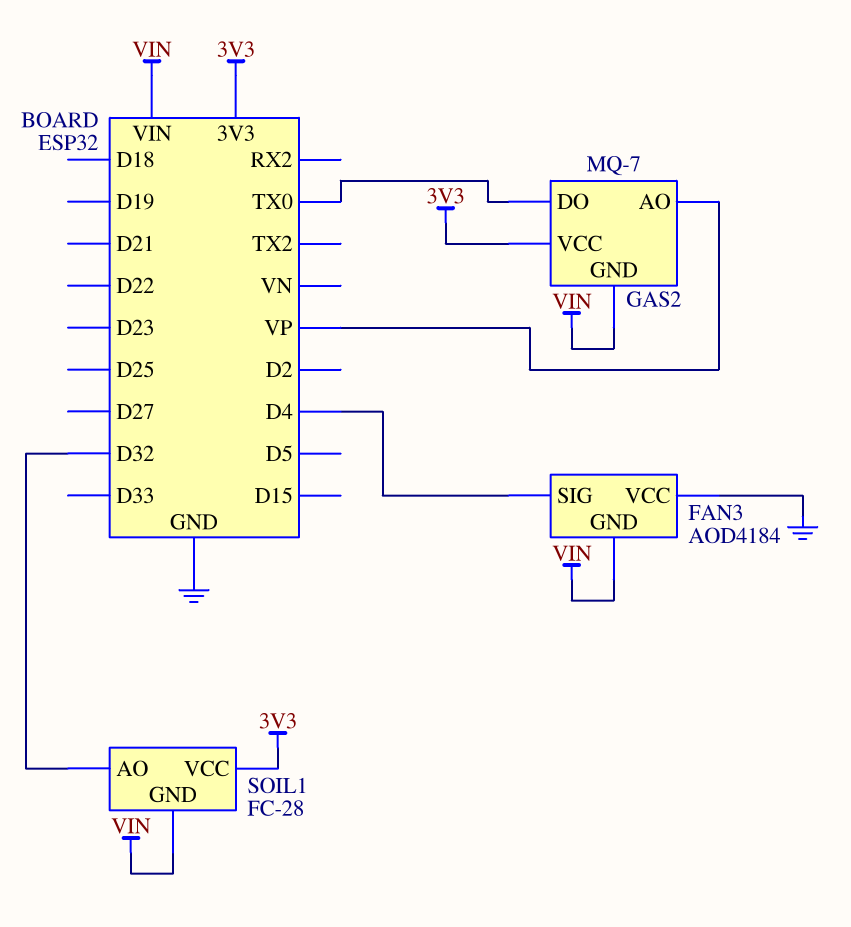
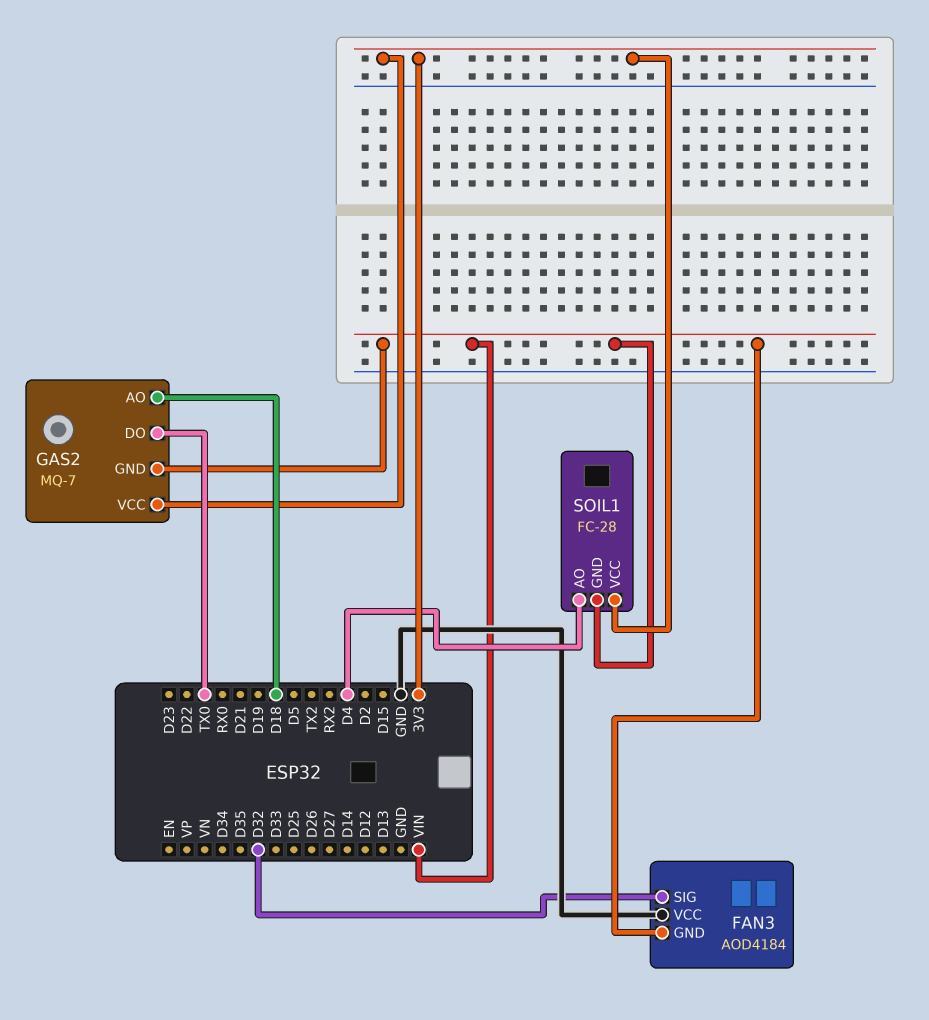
FAN3 pin SIG: D4 -> D32
GAS2 pin AO: VP -> D18
SOIL1 pin AO: D32 -> D4

